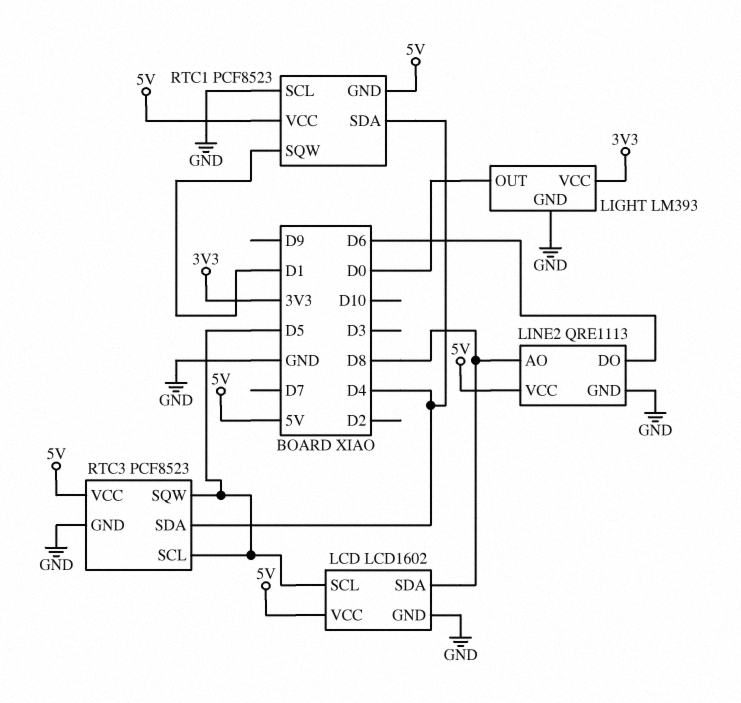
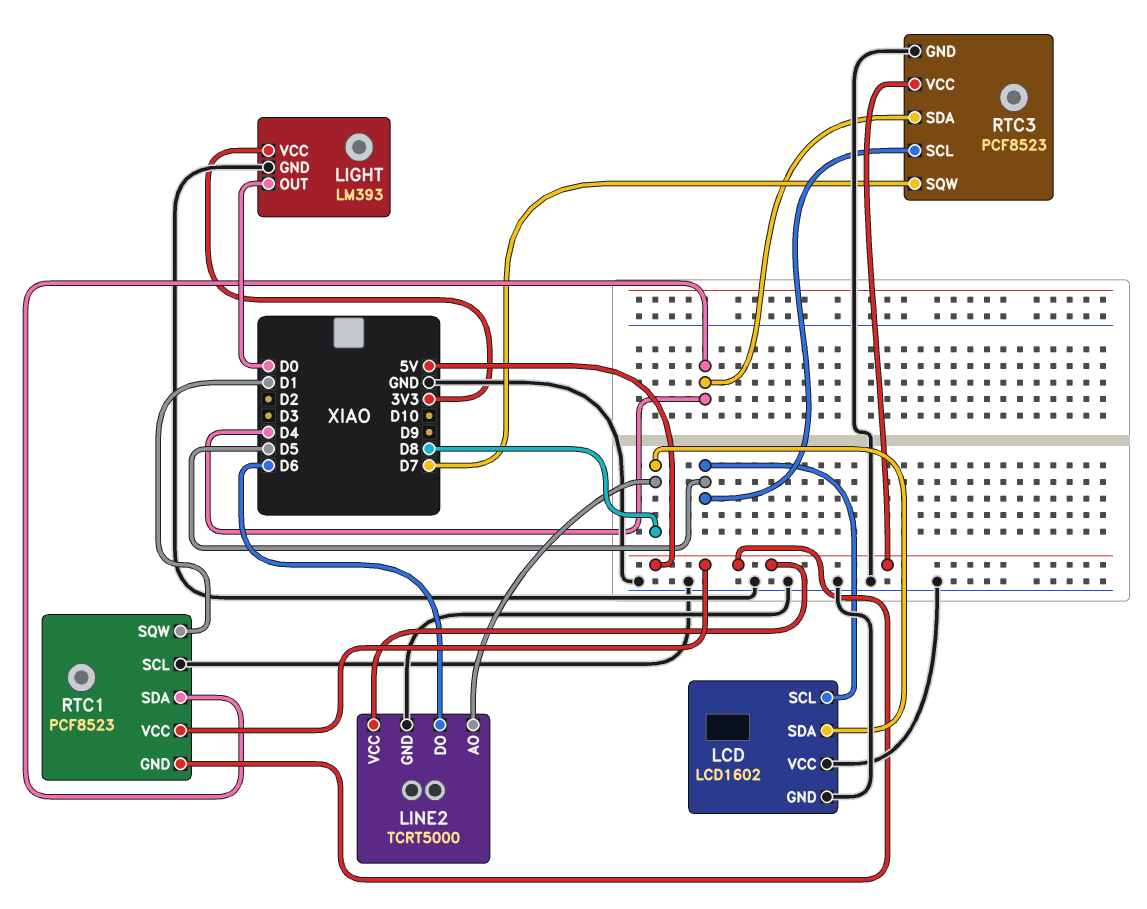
LCD pin VCC: 5V -> GND
LINE2: QRE1113 -> TCRT5000
RTC3 pin SQW: D5 -> D7

